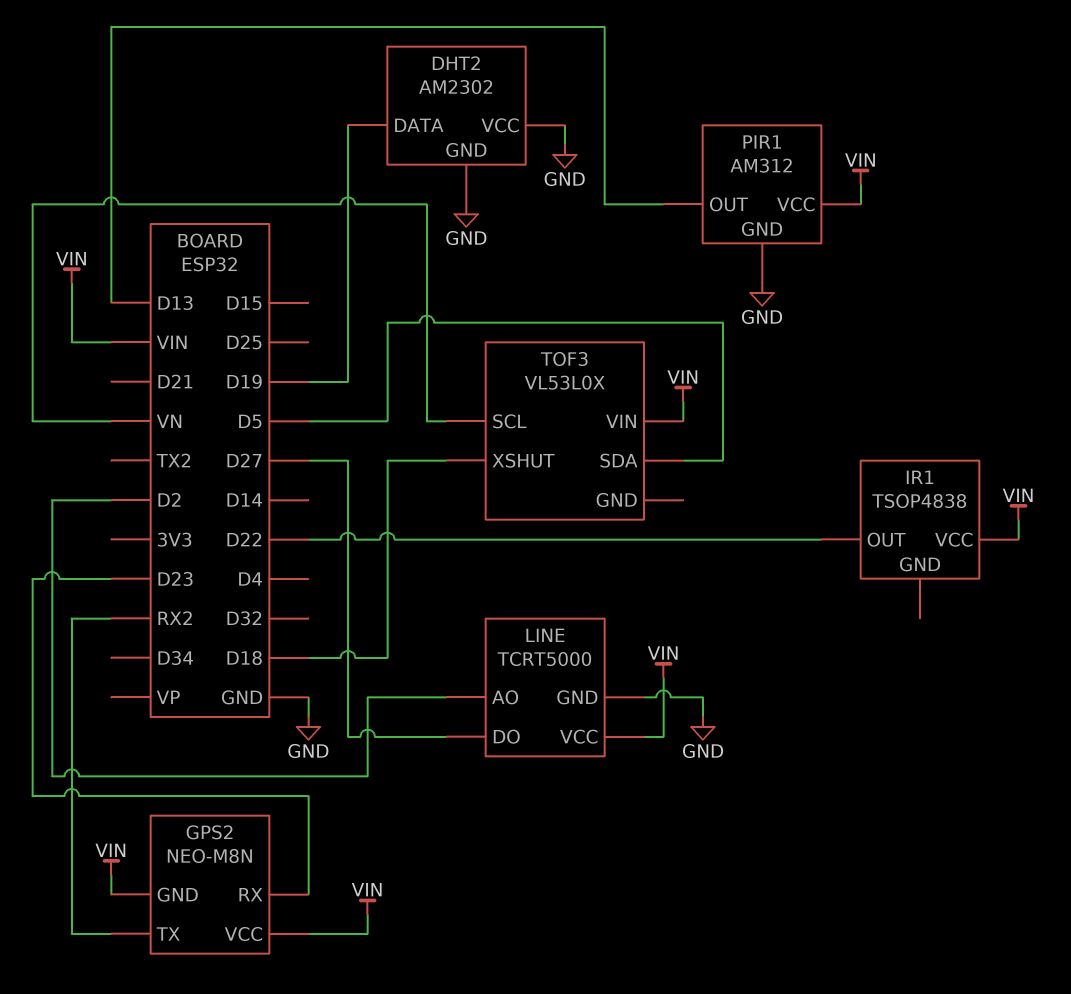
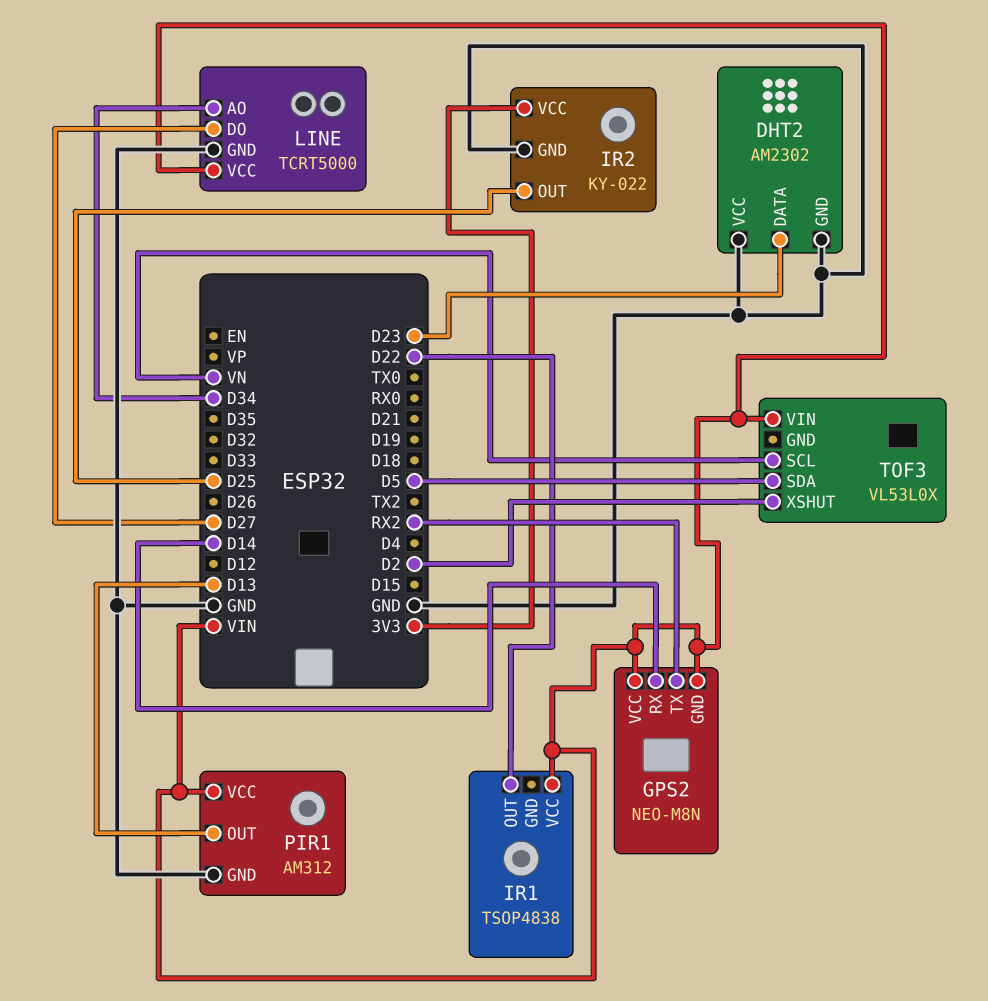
DHT2 pin DATA: D19 -> D23
GPS2 pin RX: D23 -> D14
IR2: none -> KY-022
IR2 pin GND: none -> GND
IR2 pin OUT: none -> D25
IR2 pin VCC: none -> 3V3
LINE pin AO: D2 -> D34
TOF3 pin XSHUT: D18 -> D2

